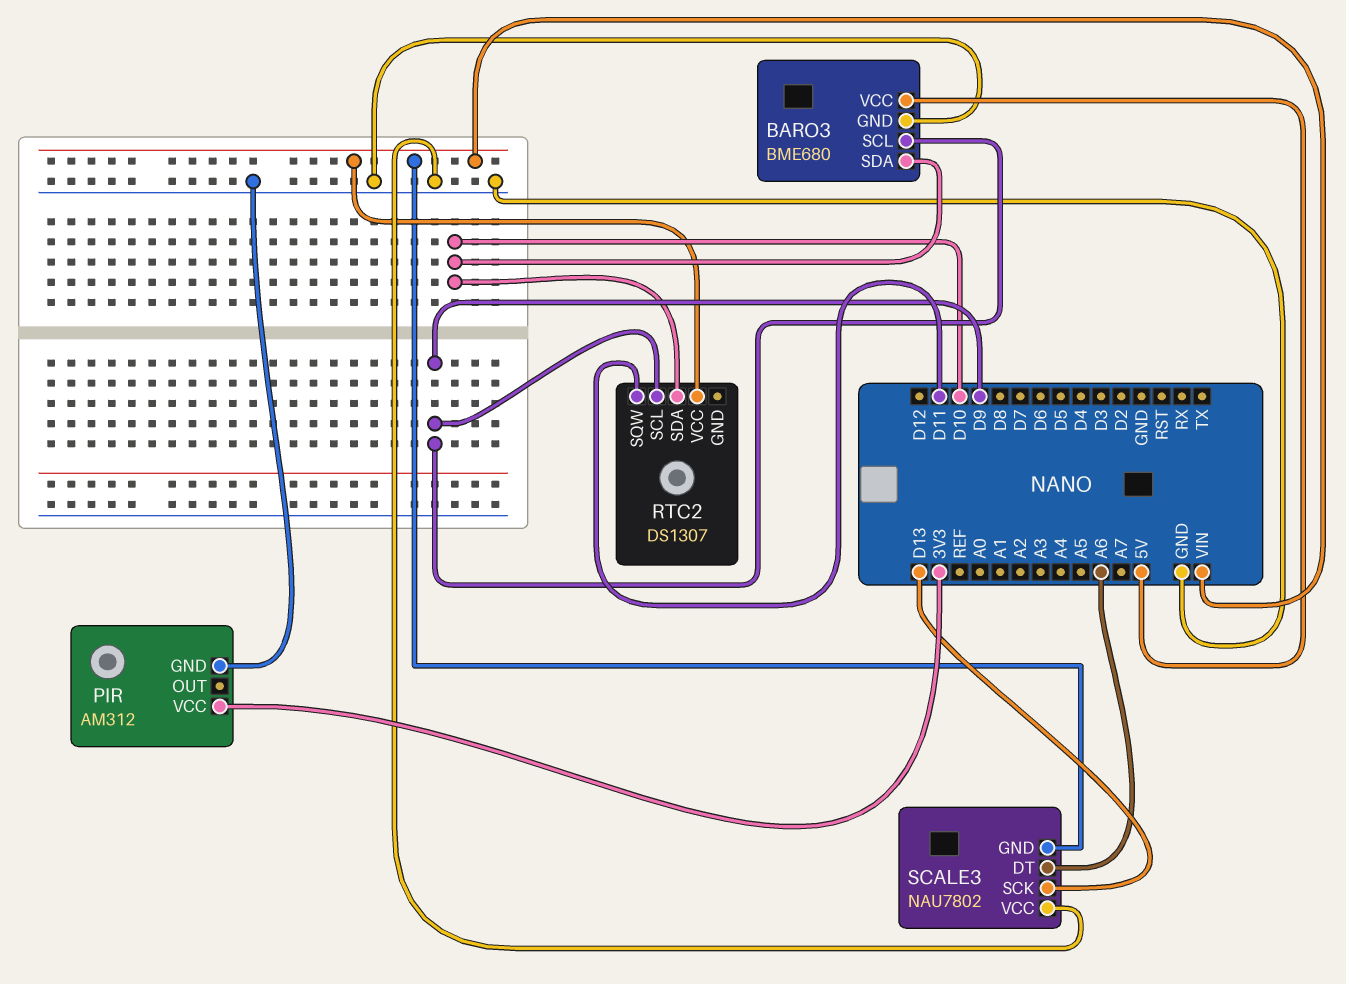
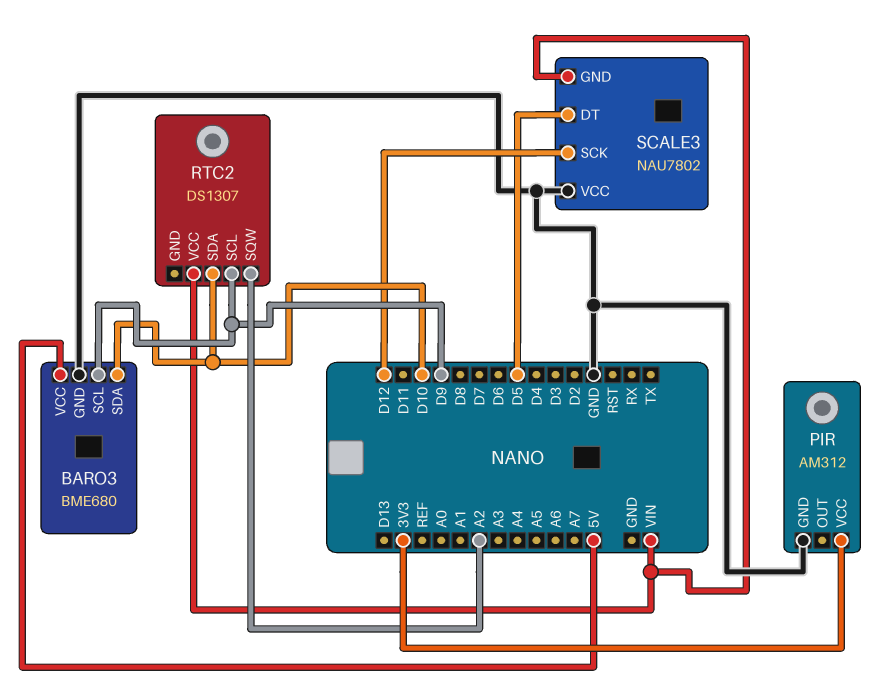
RTC2 pin SQW: D11 -> A2
SCALE3 pin DT: A6 -> D5
SCALE3 pin SCK: D13 -> D12

